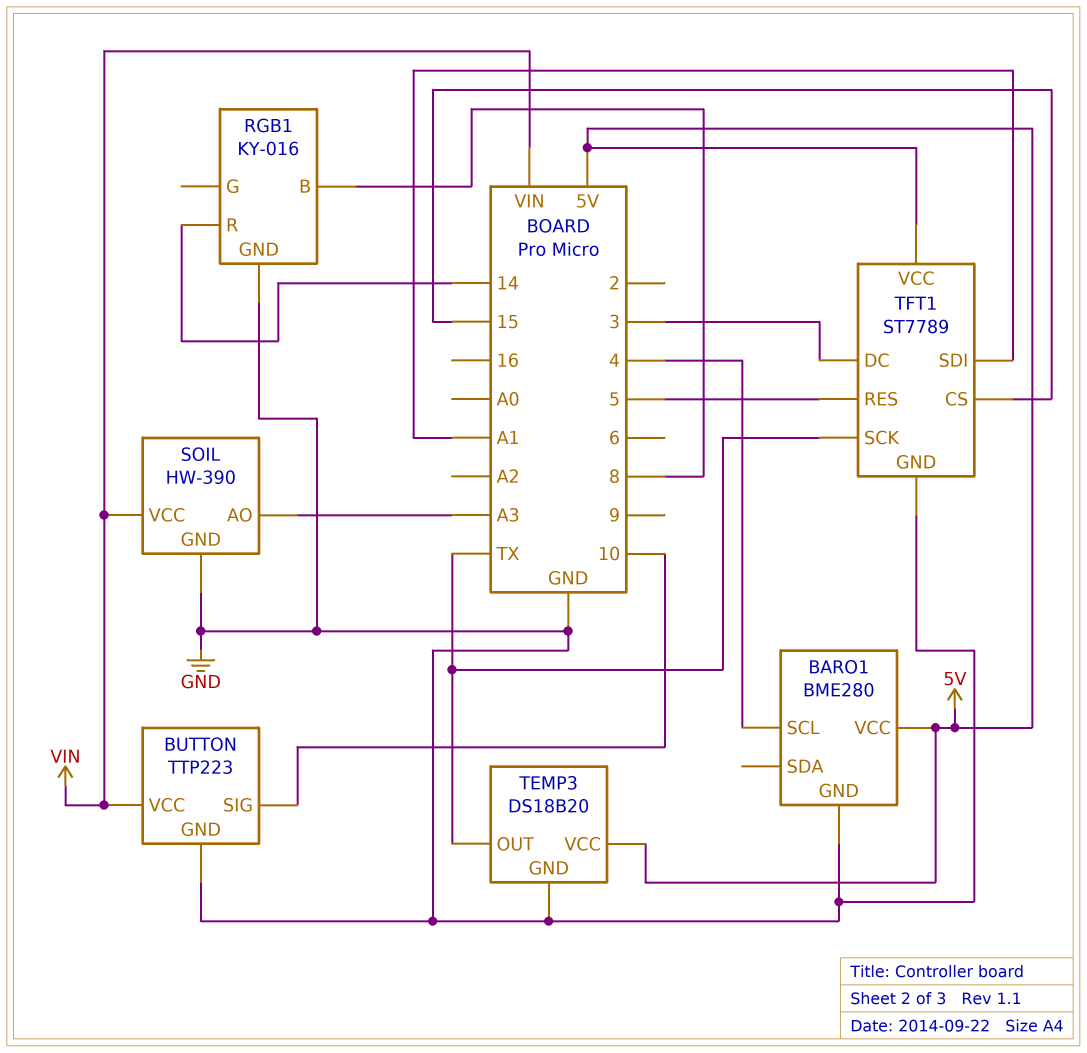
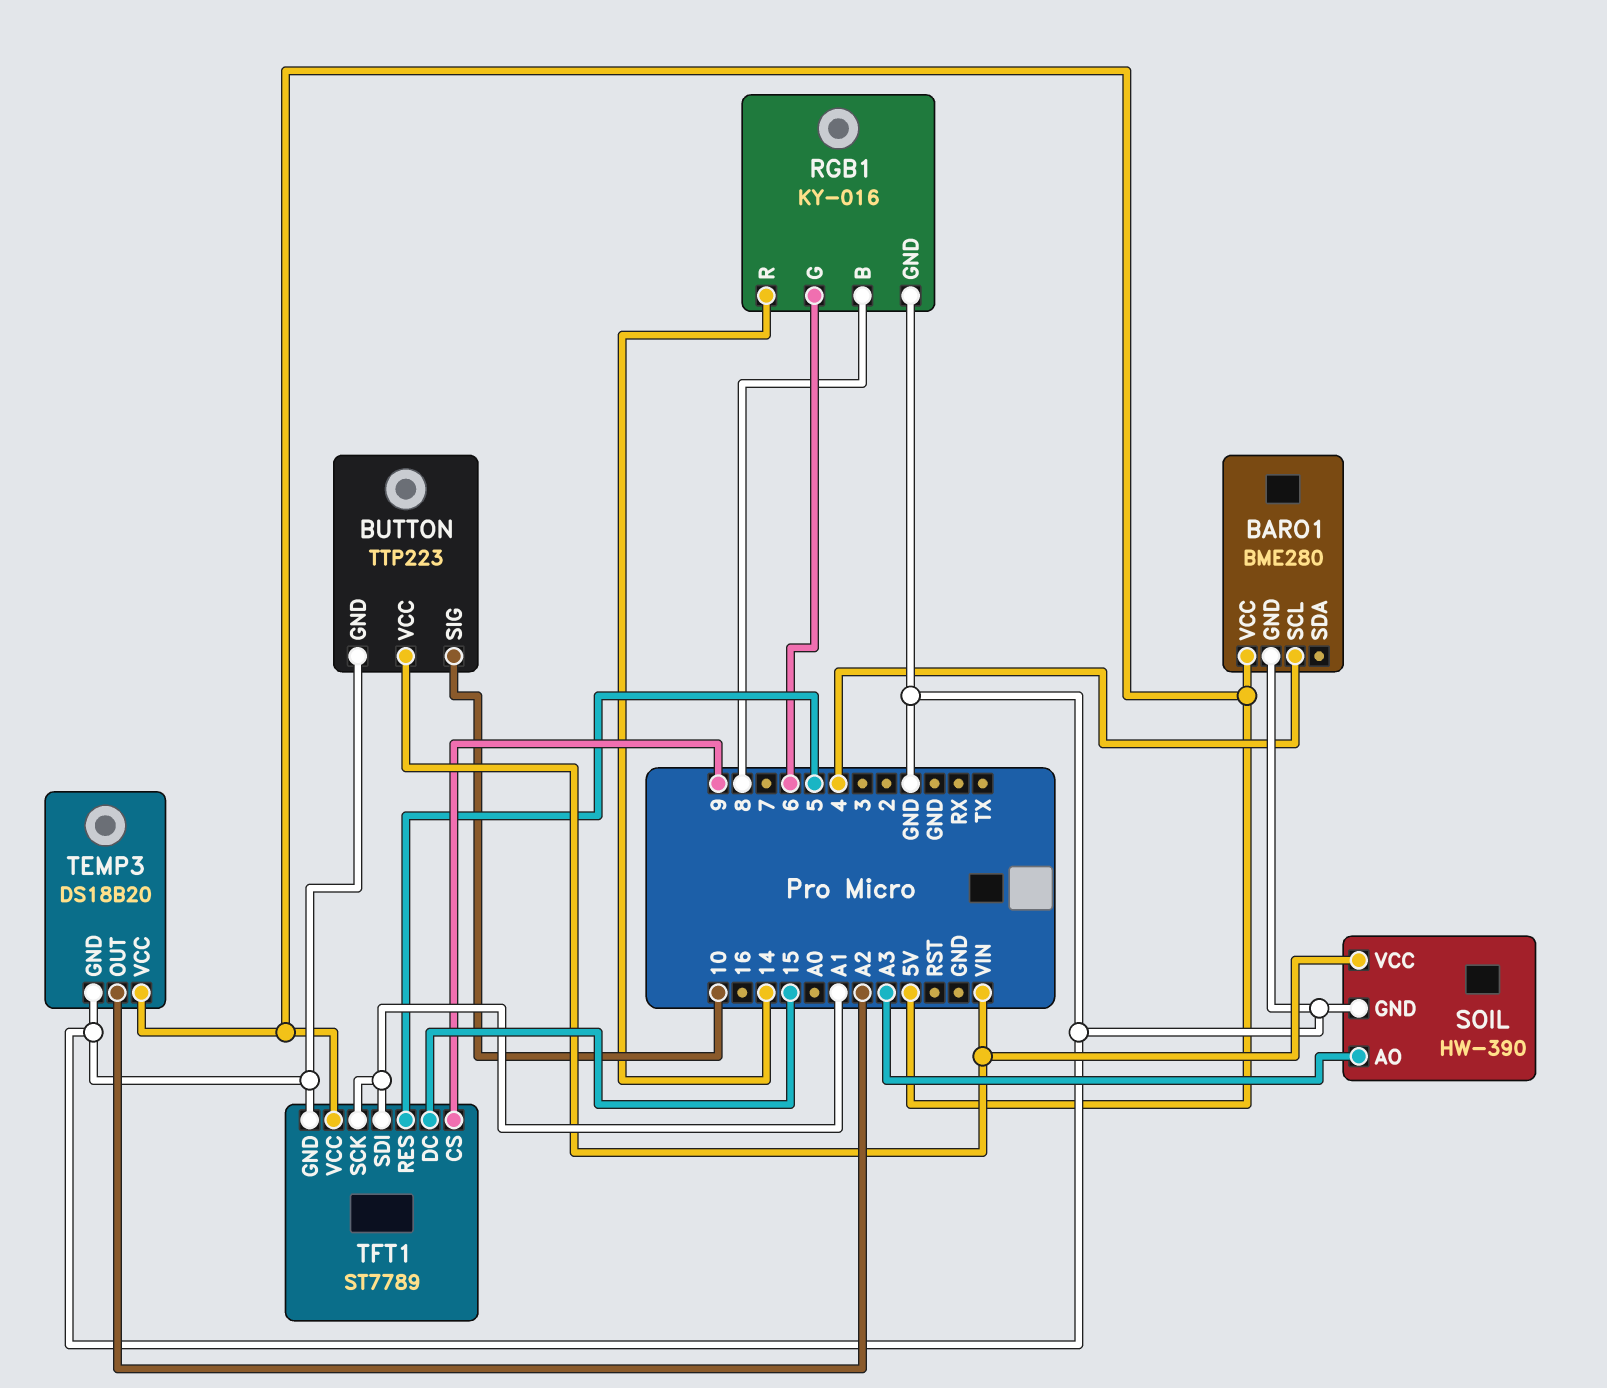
RGB1 pin G: none -> 6
TEMP3 pin OUT: TX -> A2
TFT1 pin CS: 15 -> 9
TFT1 pin DC: 3 -> 15
TFT1 pin SCK: TX -> A1

